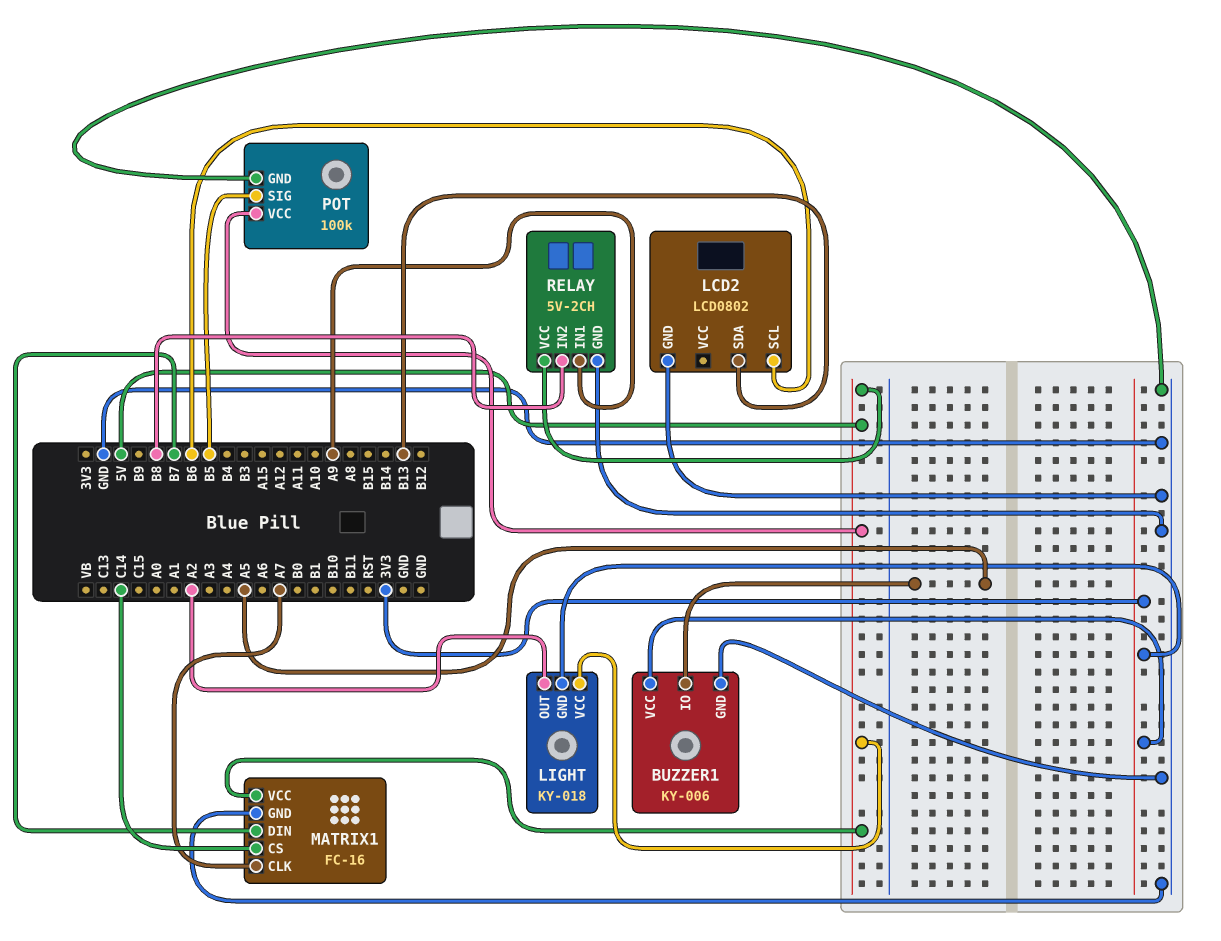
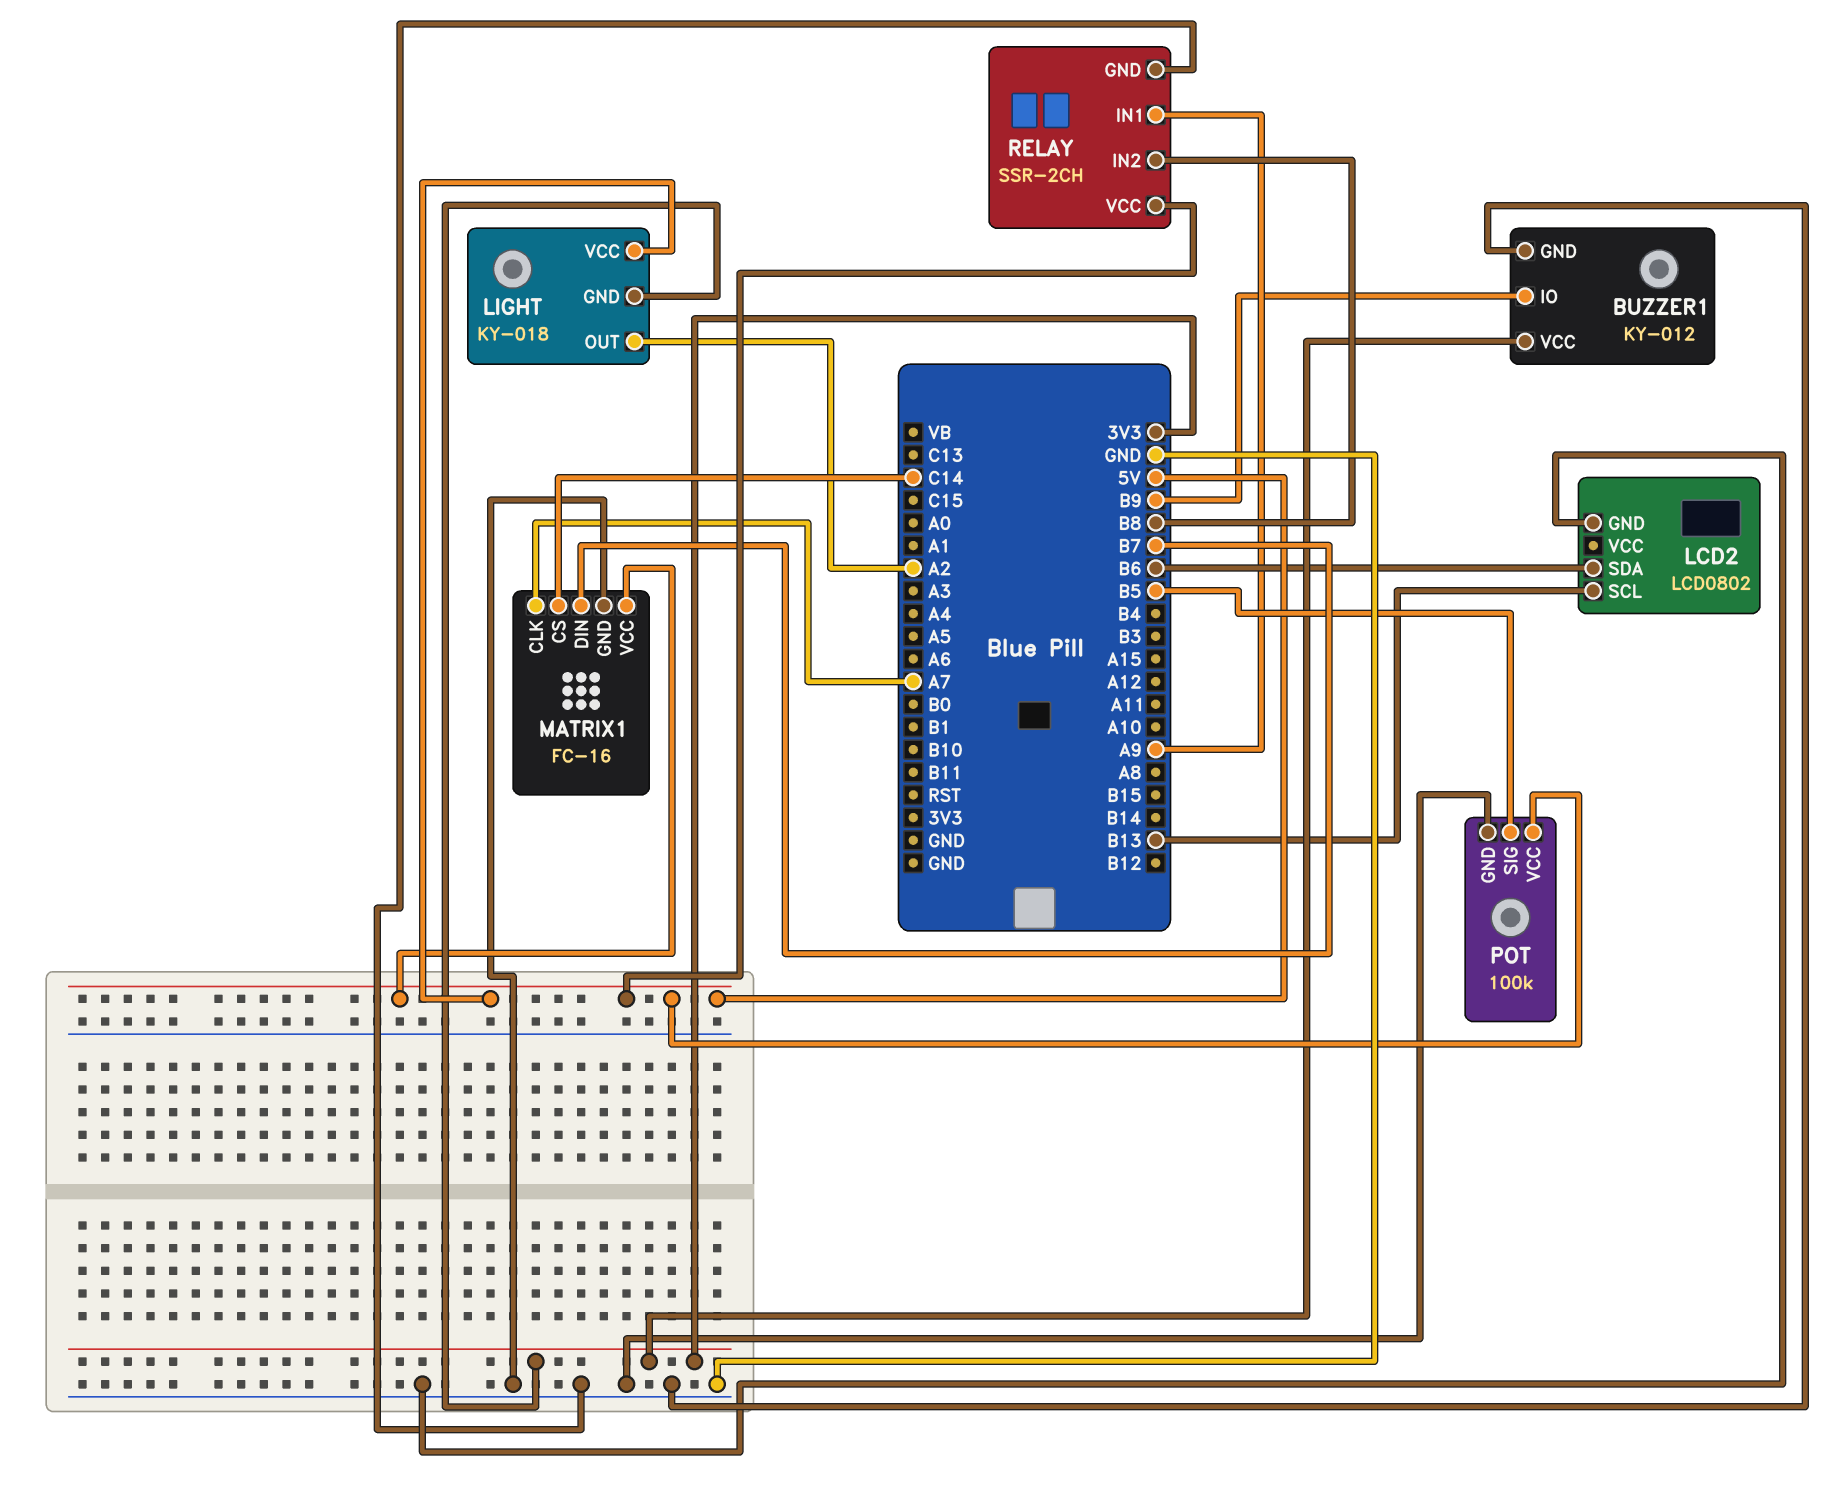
BUZZER1: KY-006 -> KY-012
BUZZER1 pin IO: A5 -> B9
LCD2 pin SCL: B6 -> B13
LCD2 pin SDA: B13 -> B6
RELAY: 5V-2CH -> SSR-2CH

